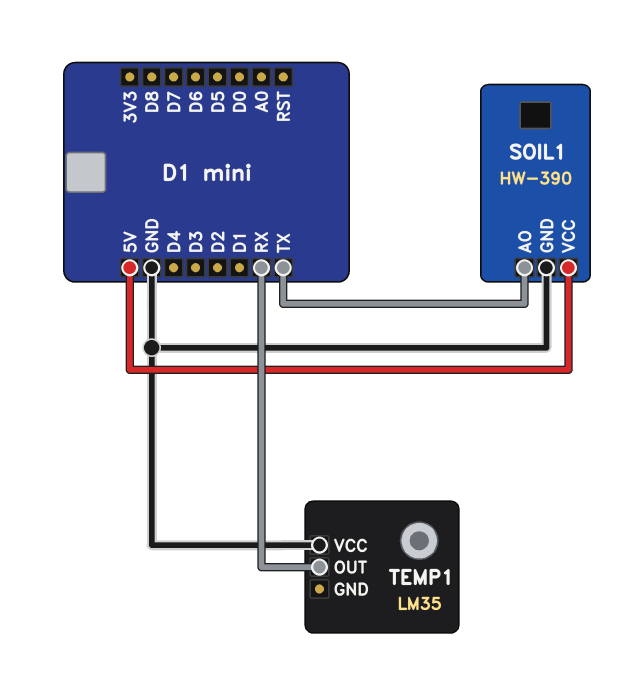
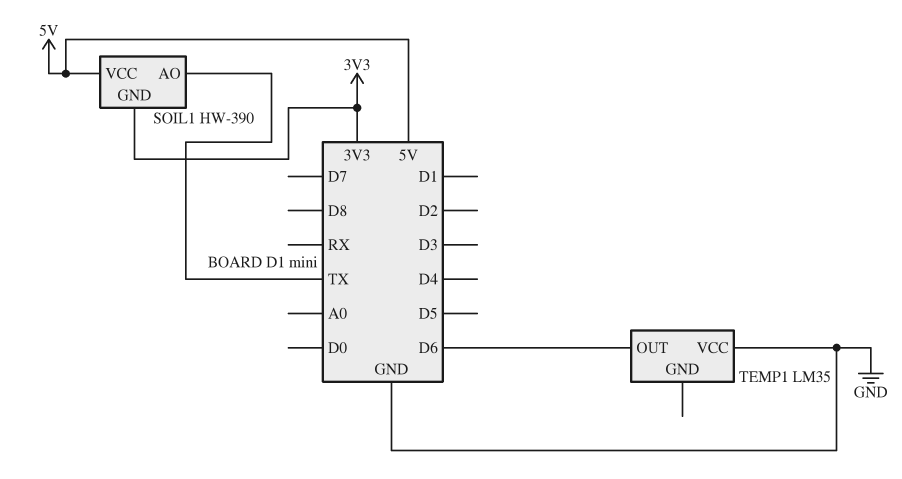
SOIL1 pin GND: GND -> 3V3
TEMP1 pin OUT: RX -> D6

